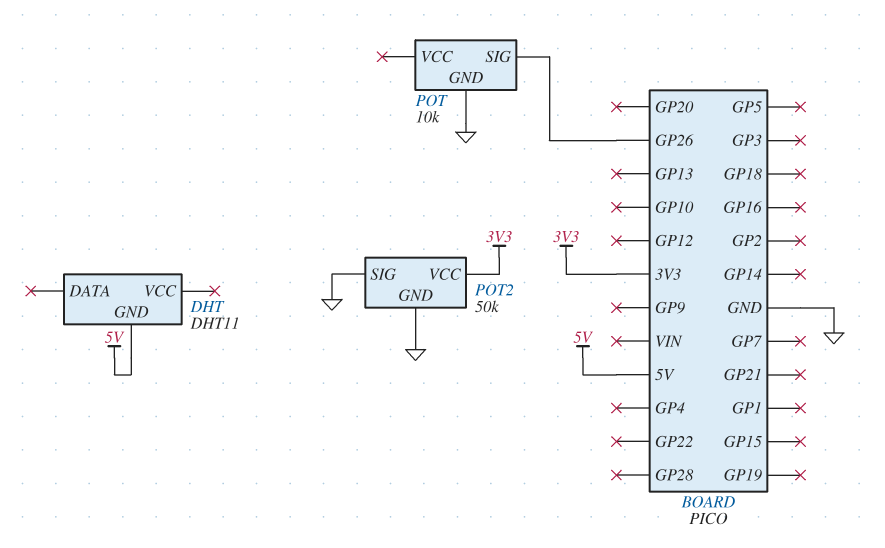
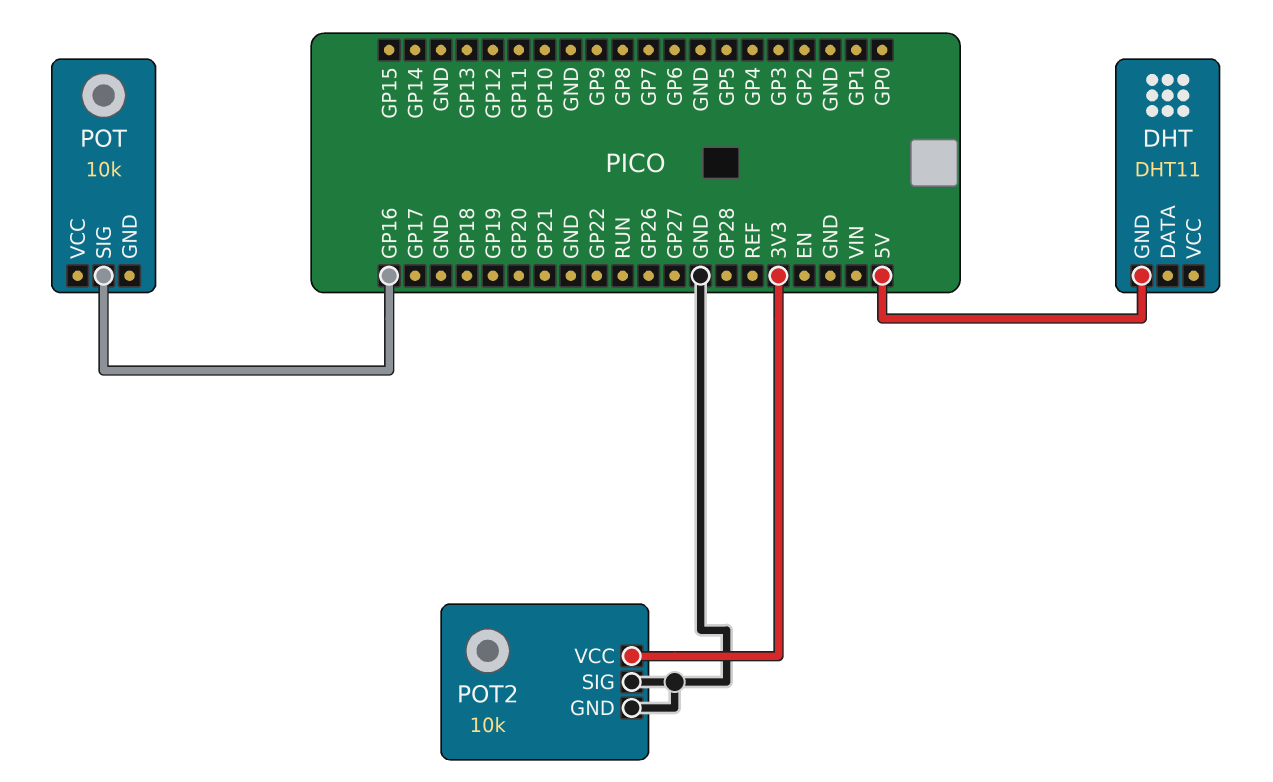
POT pin GND: GND -> none
POT pin SIG: GP26 -> GP16
POT2: 50k -> 10k

